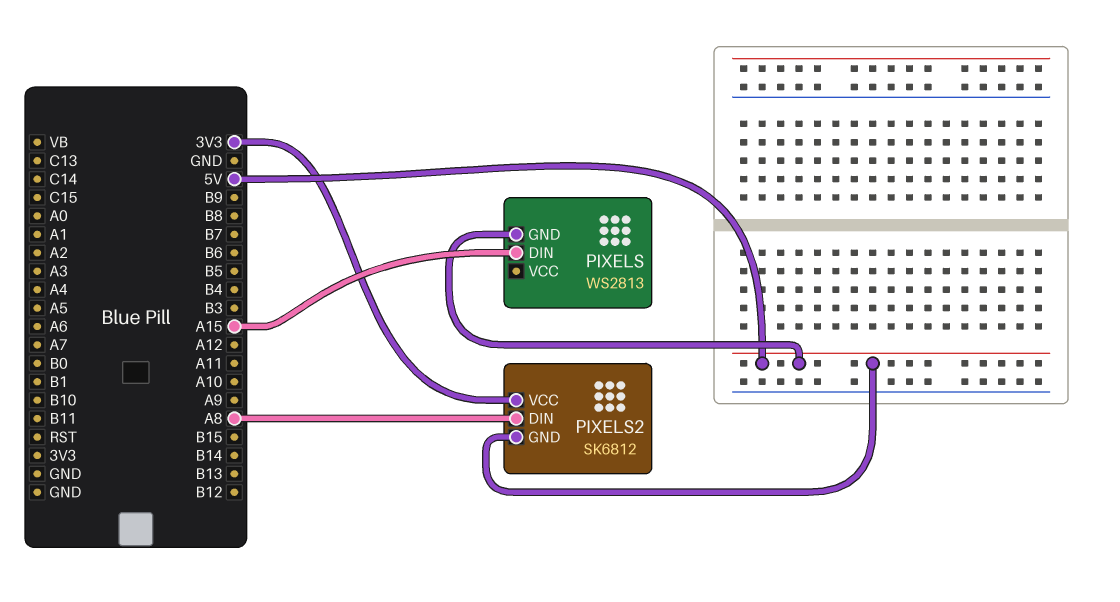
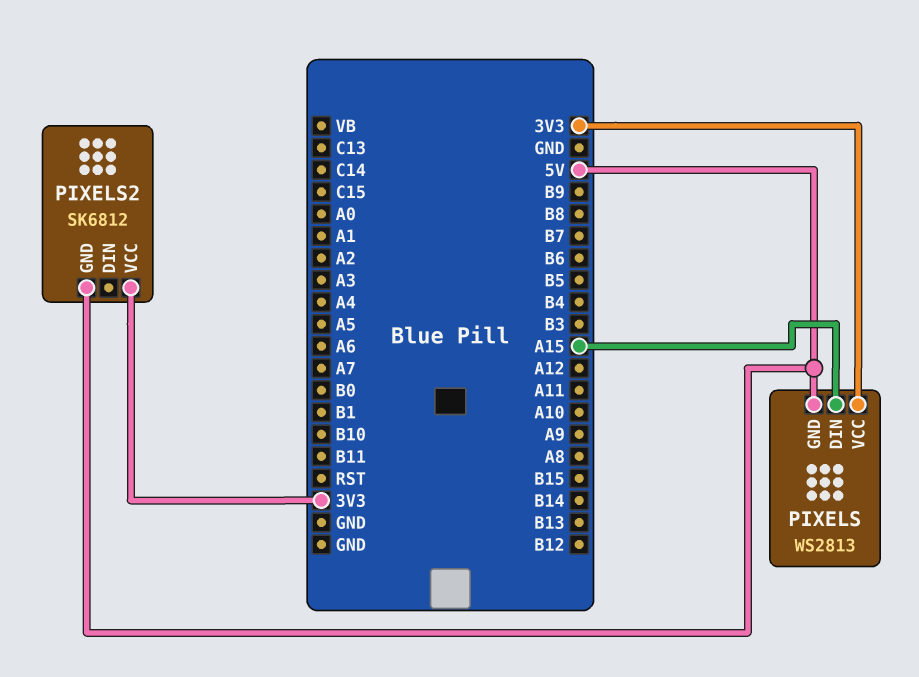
PIXELS pin VCC: none -> 3V3
PIXELS2 pin DIN: A8 -> none

